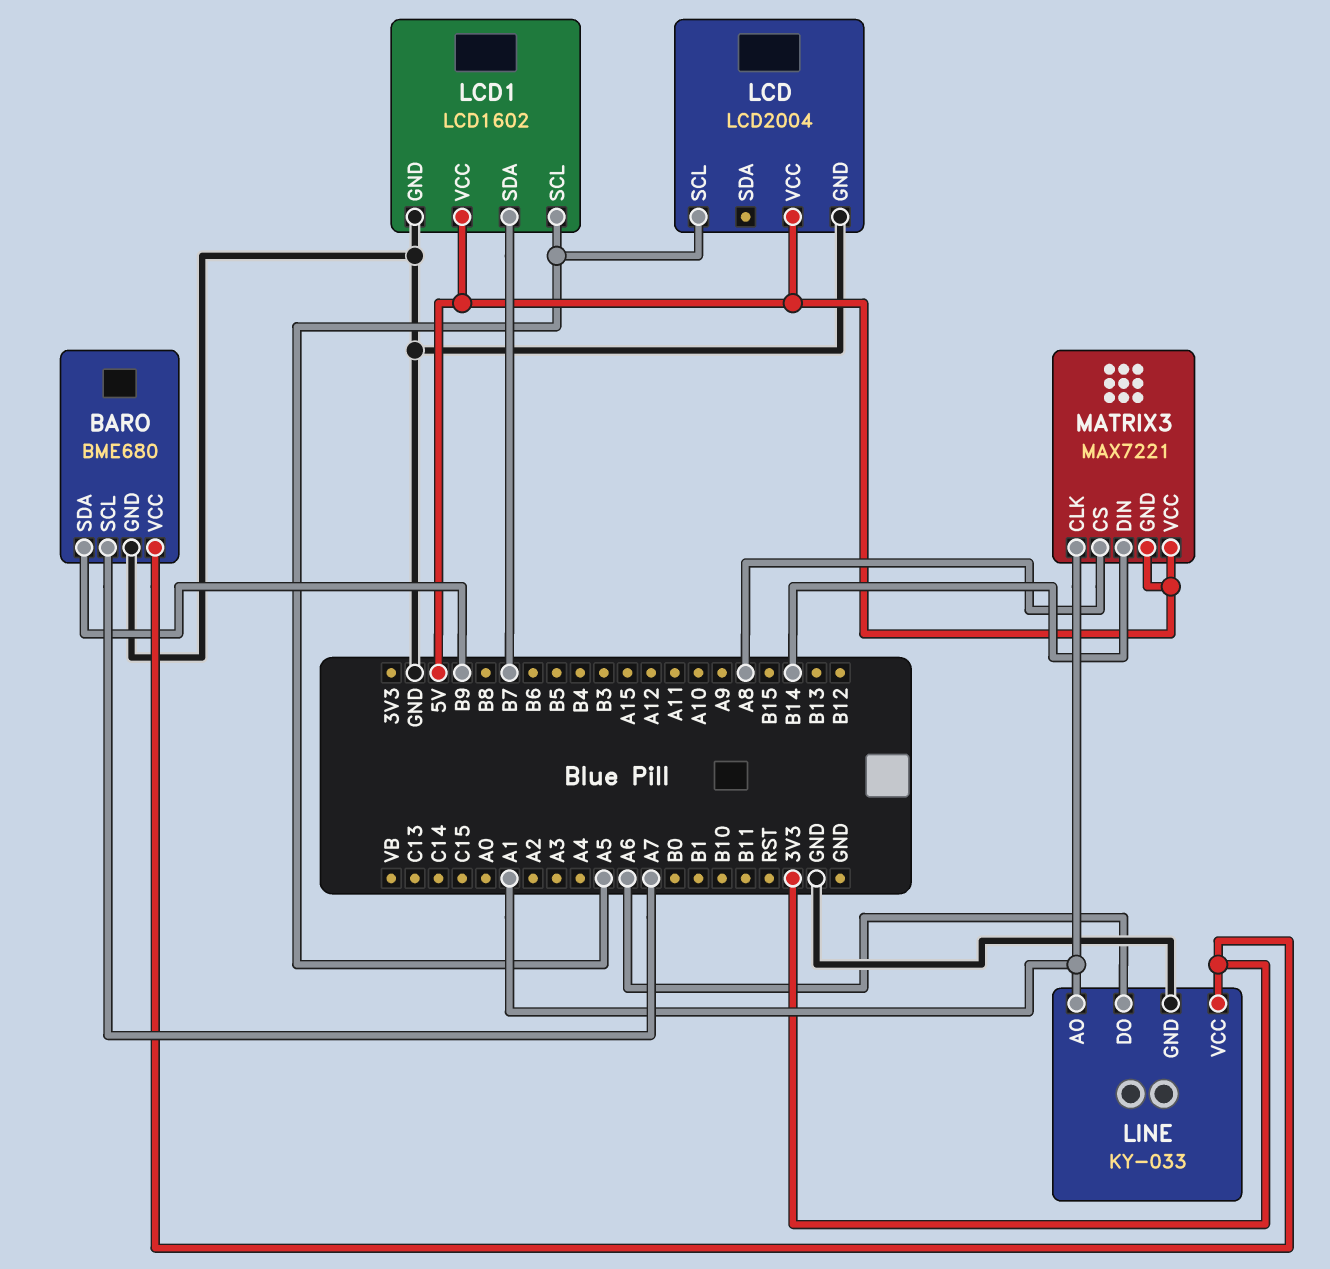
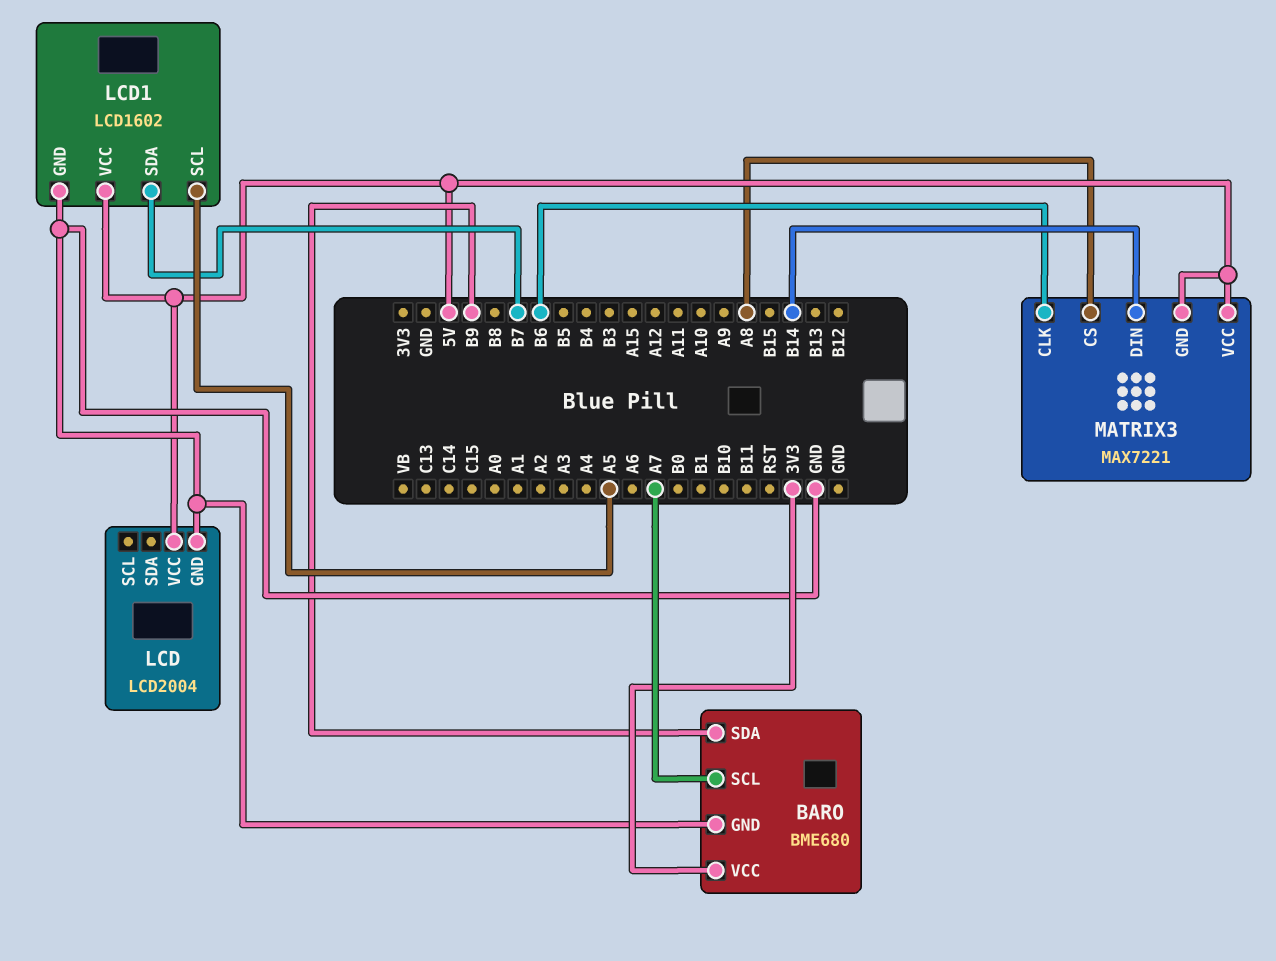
LCD pin SCL: A5 -> none
LINE: KY-033 -> none
LINE pin AO: A1 -> none
LINE pin DO: A6 -> none
LINE pin GND: GND -> none
LINE pin VCC: 3V3 -> none
MATRIX3 pin CLK: A1 -> B6

